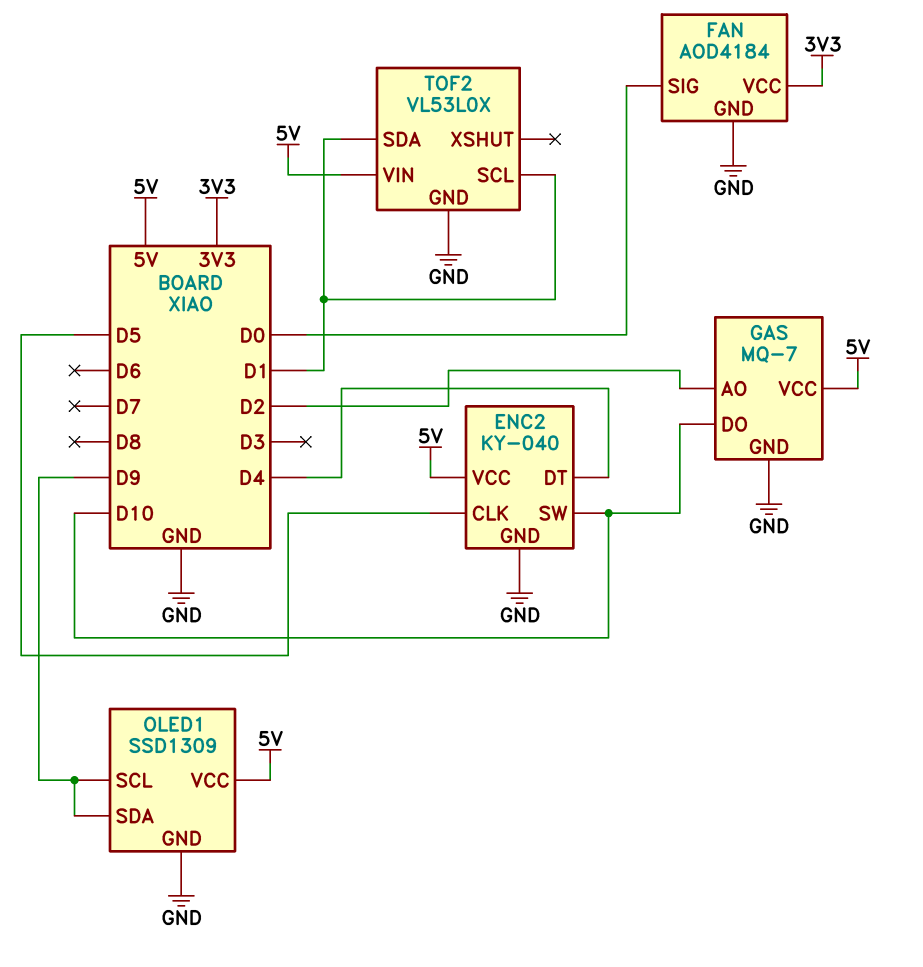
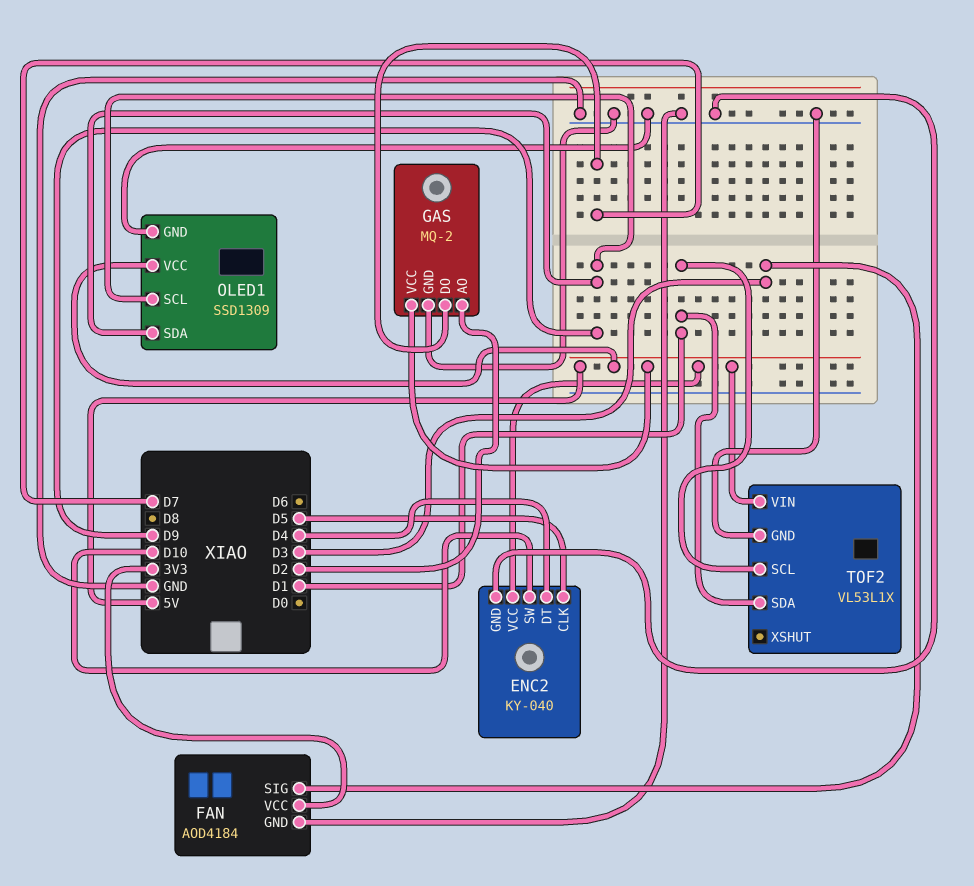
FAN pin SIG: D0 -> D3
GAS: MQ-7 -> MQ-2
GAS pin DO: D10 -> D7
TOF2: VL53L0X -> VL53L1X

